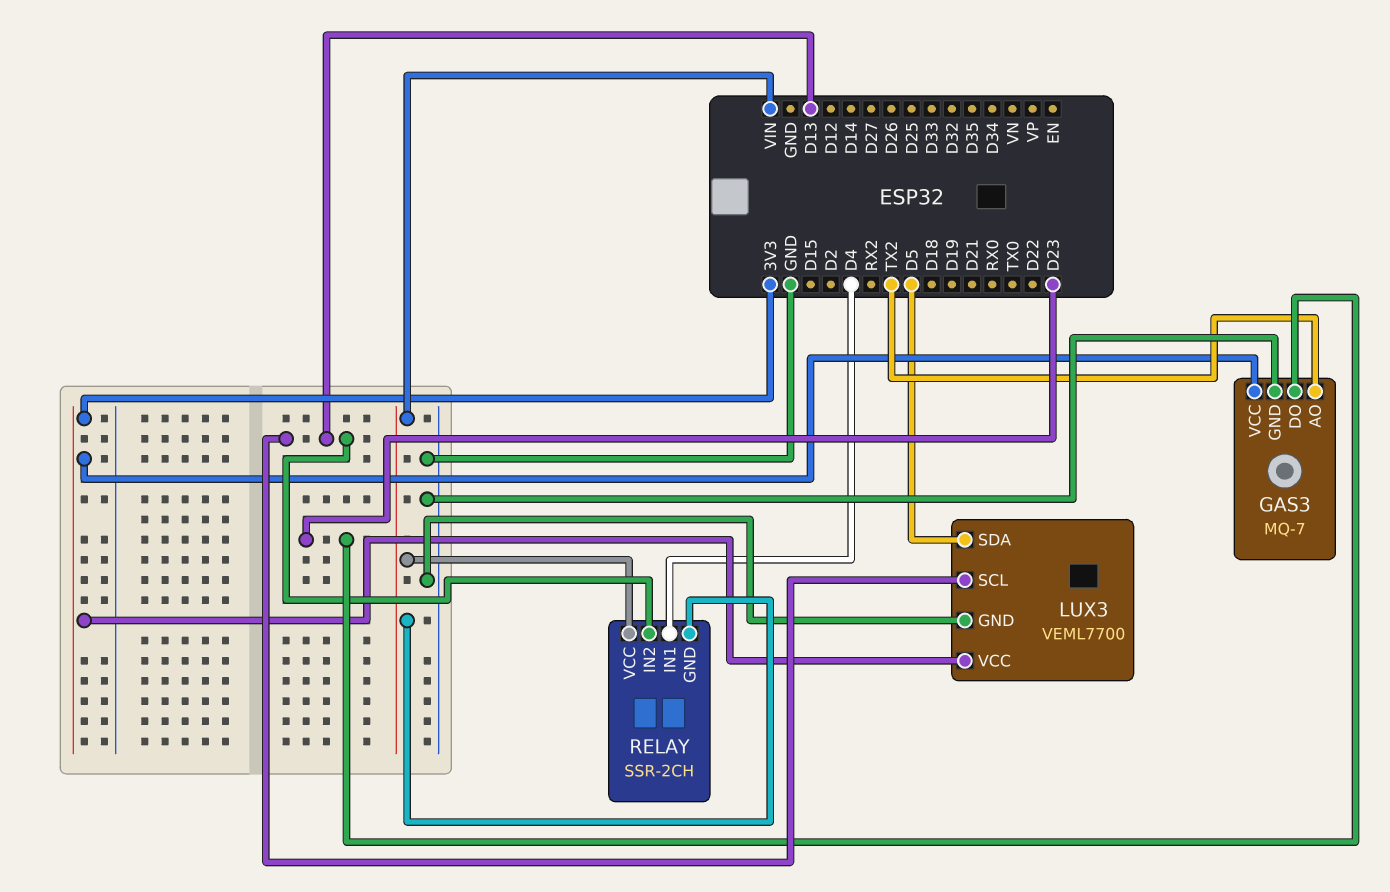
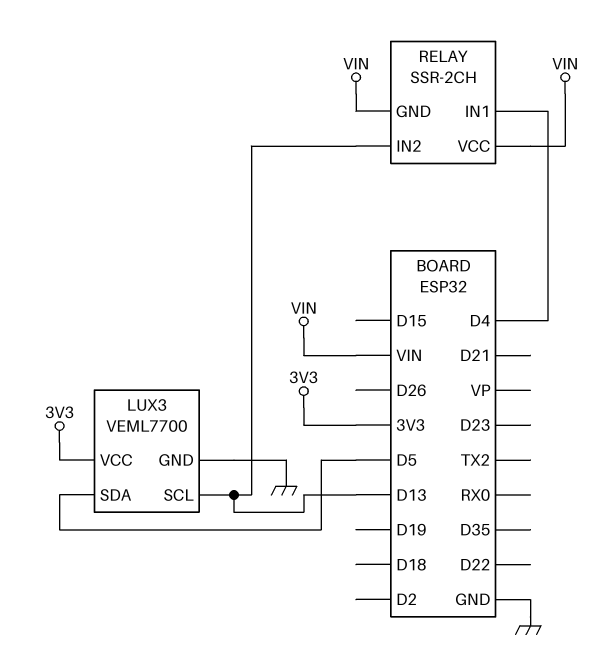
GAS3: MQ-7 -> none
GAS3 pin AO: TX2 -> none
GAS3 pin DO: D23 -> none
GAS3 pin GND: GND -> none
GAS3 pin VCC: 3V3 -> none

